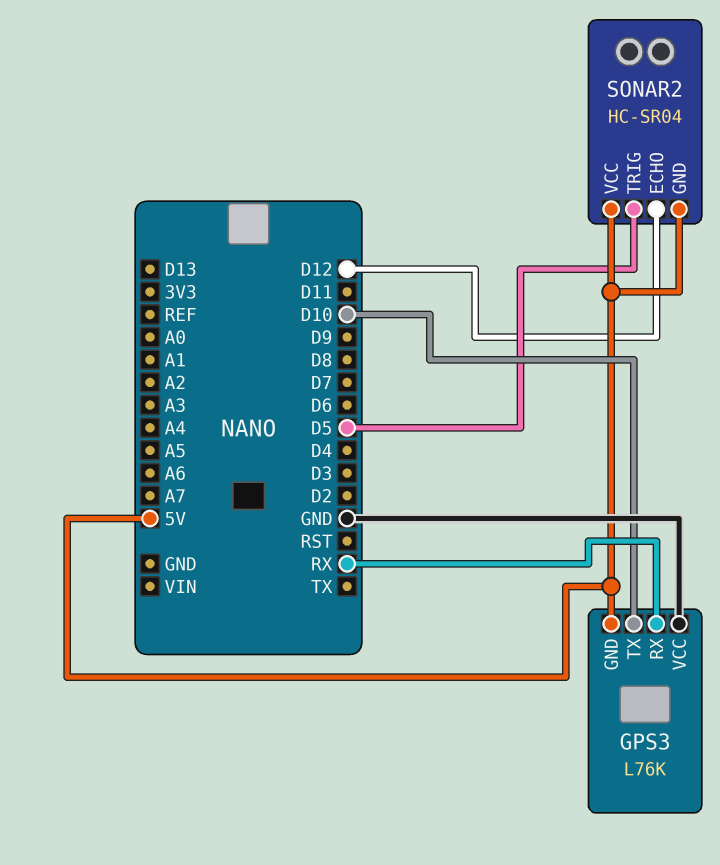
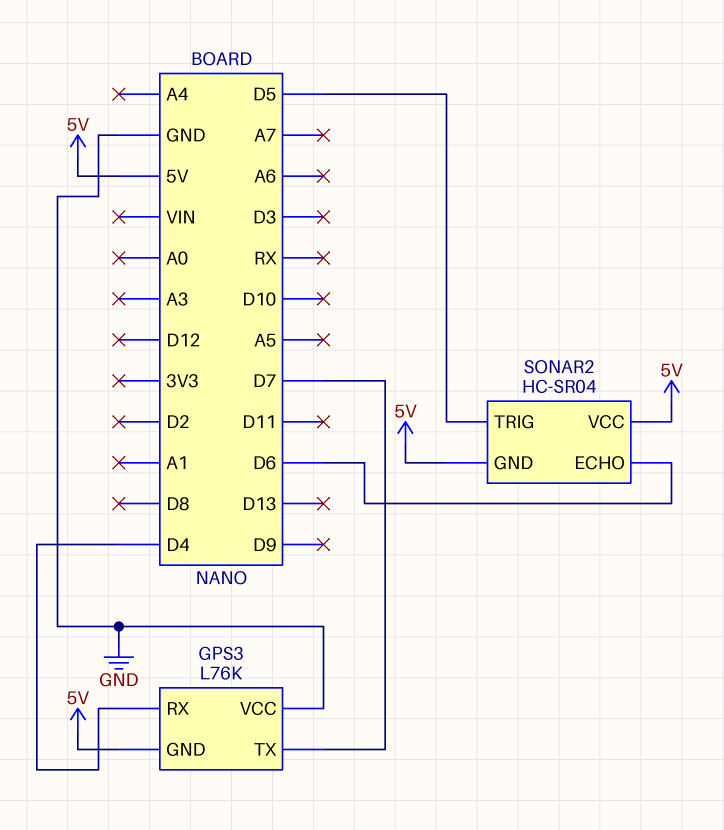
GPS3 pin RX: RX -> D4
GPS3 pin TX: D10 -> D7
SONAR2 pin ECHO: D12 -> D6

